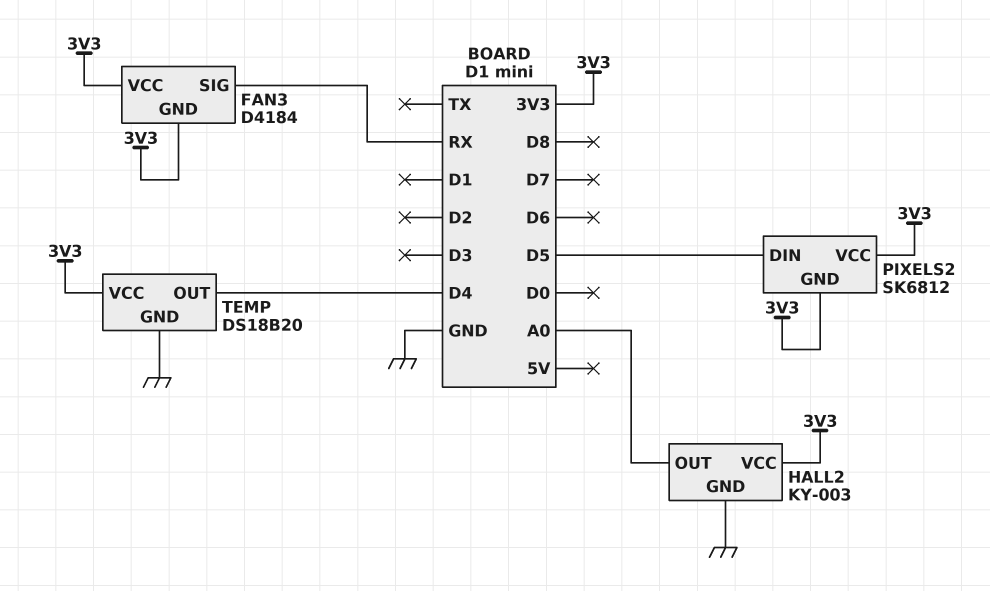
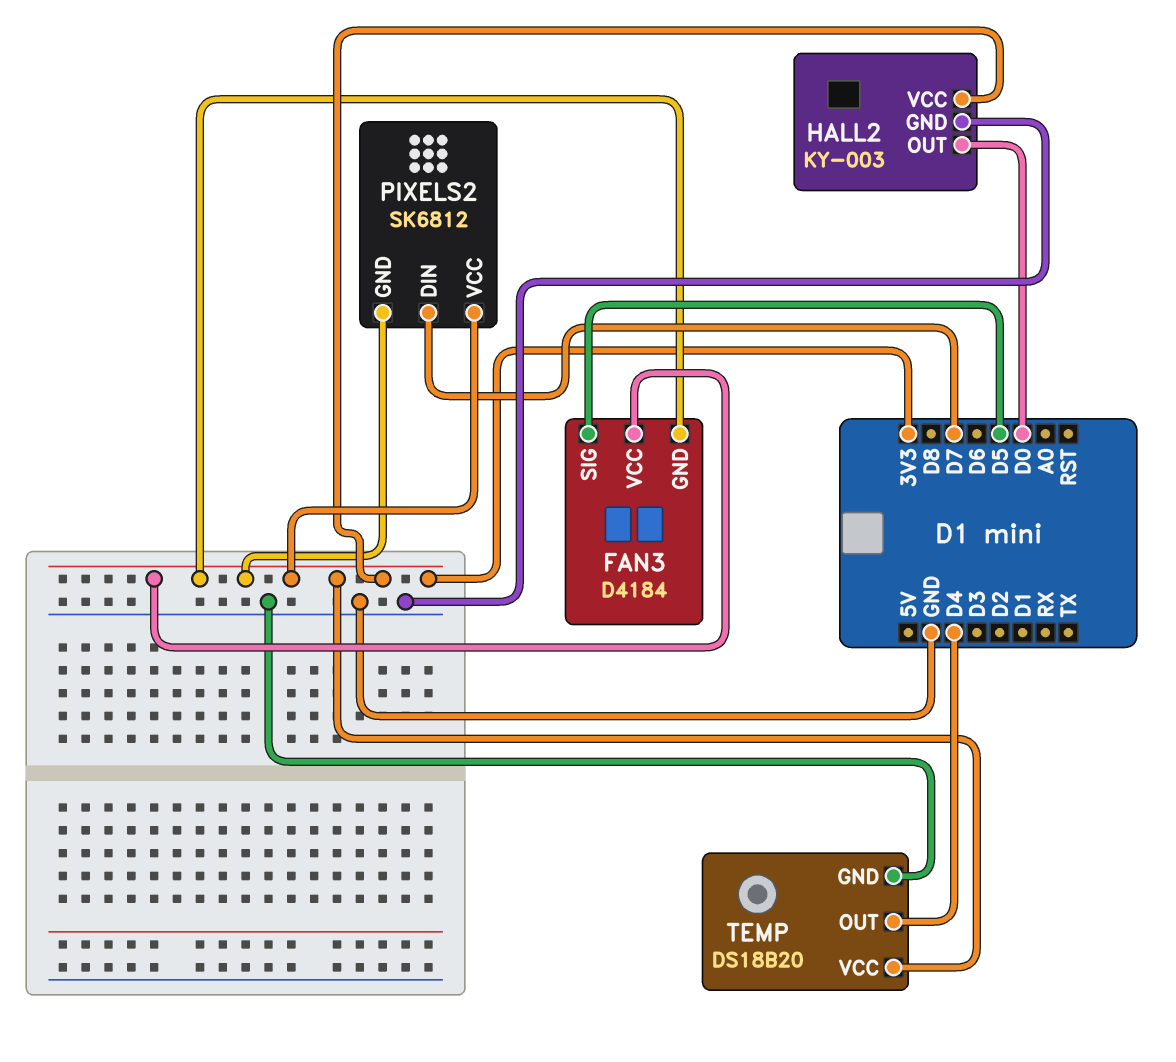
FAN3 pin SIG: RX -> D5
HALL2 pin OUT: A0 -> D0
PIXELS2 pin DIN: D5 -> D7

